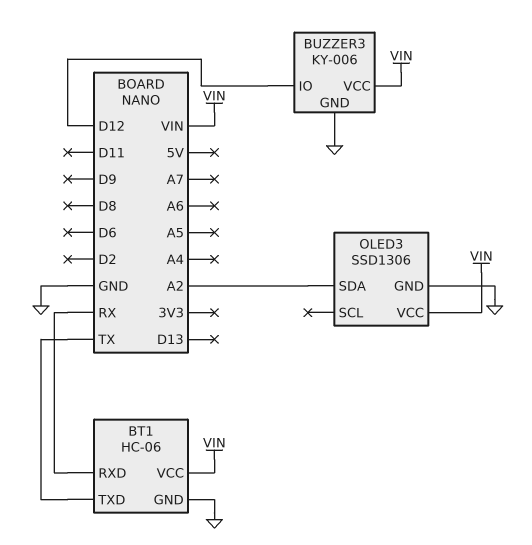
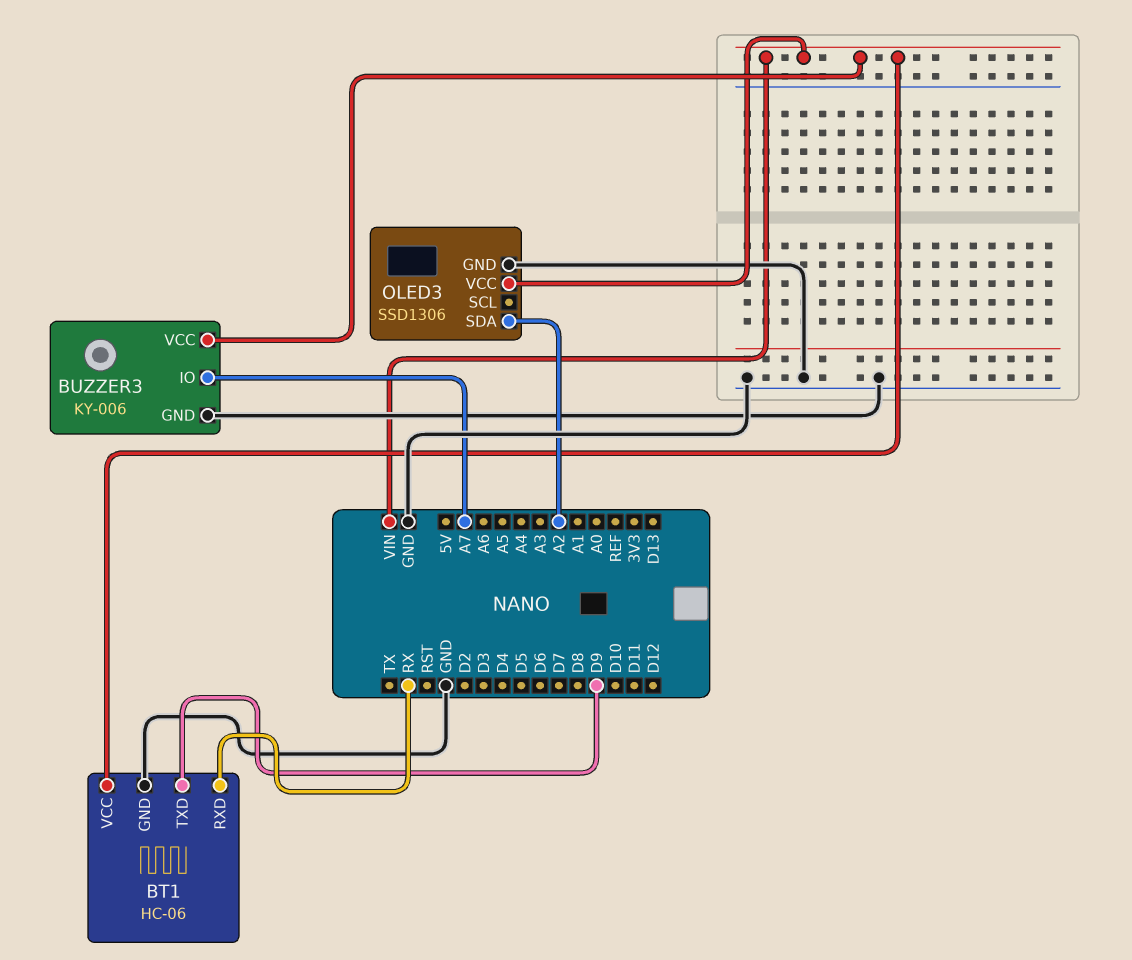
BT1 pin TXD: TX -> D9
BUZZER3 pin IO: D12 -> A7

